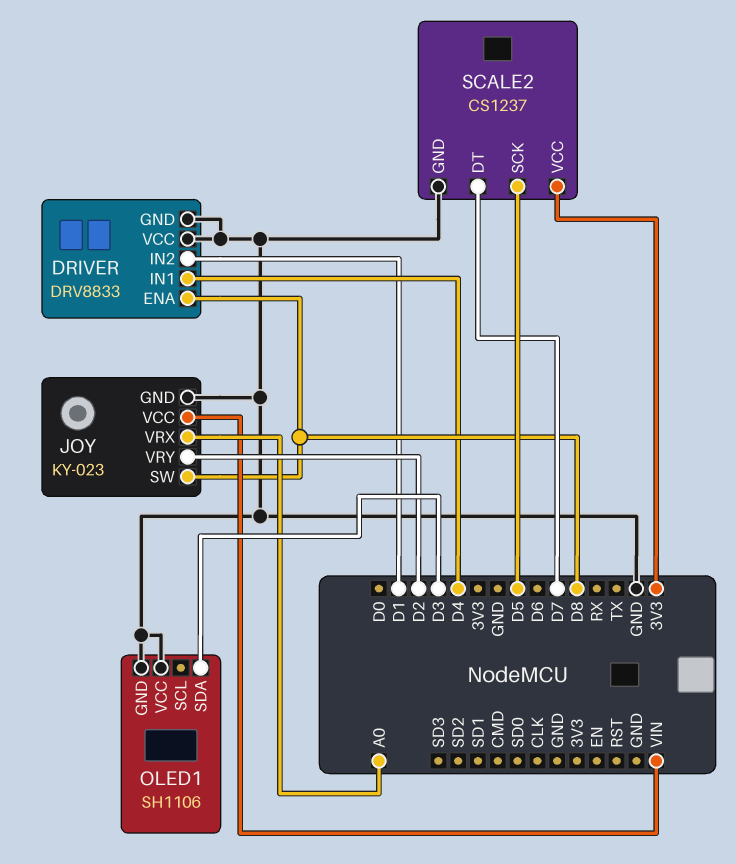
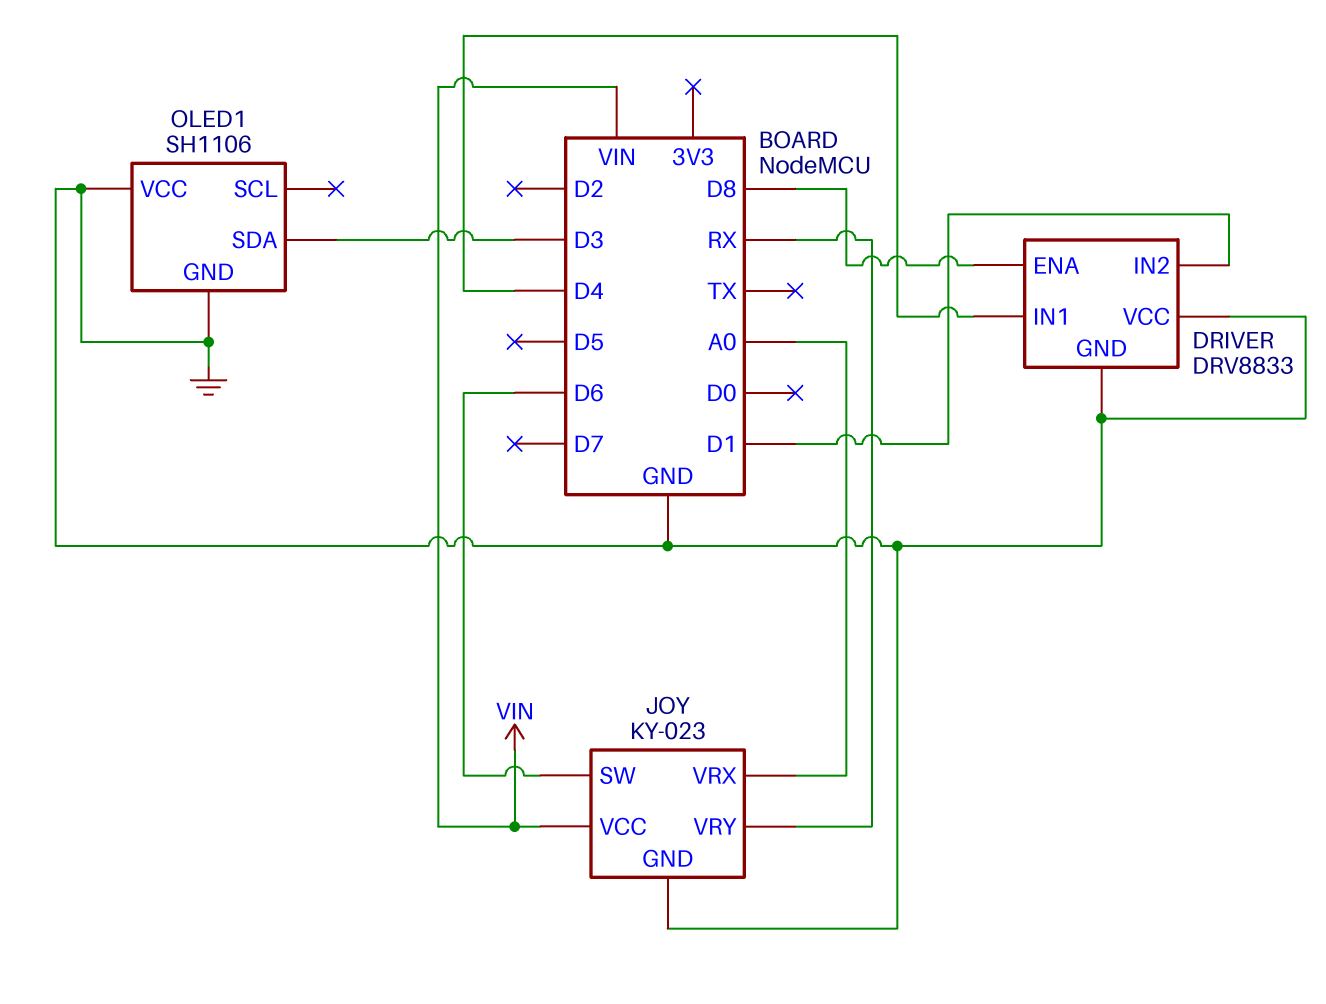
JOY pin SW: D8 -> D6
JOY pin VRY: D2 -> RX
SCALE2: CS1237 -> none
SCALE2 pin DT: D7 -> none
SCALE2 pin GND: GND -> none
SCALE2 pin SCK: D5 -> none
SCALE2 pin VCC: 3V3 -> none

